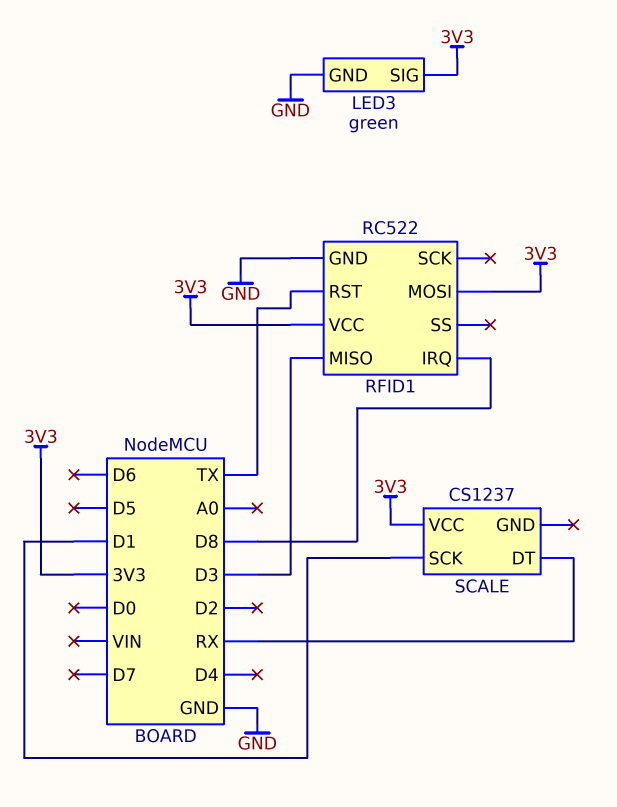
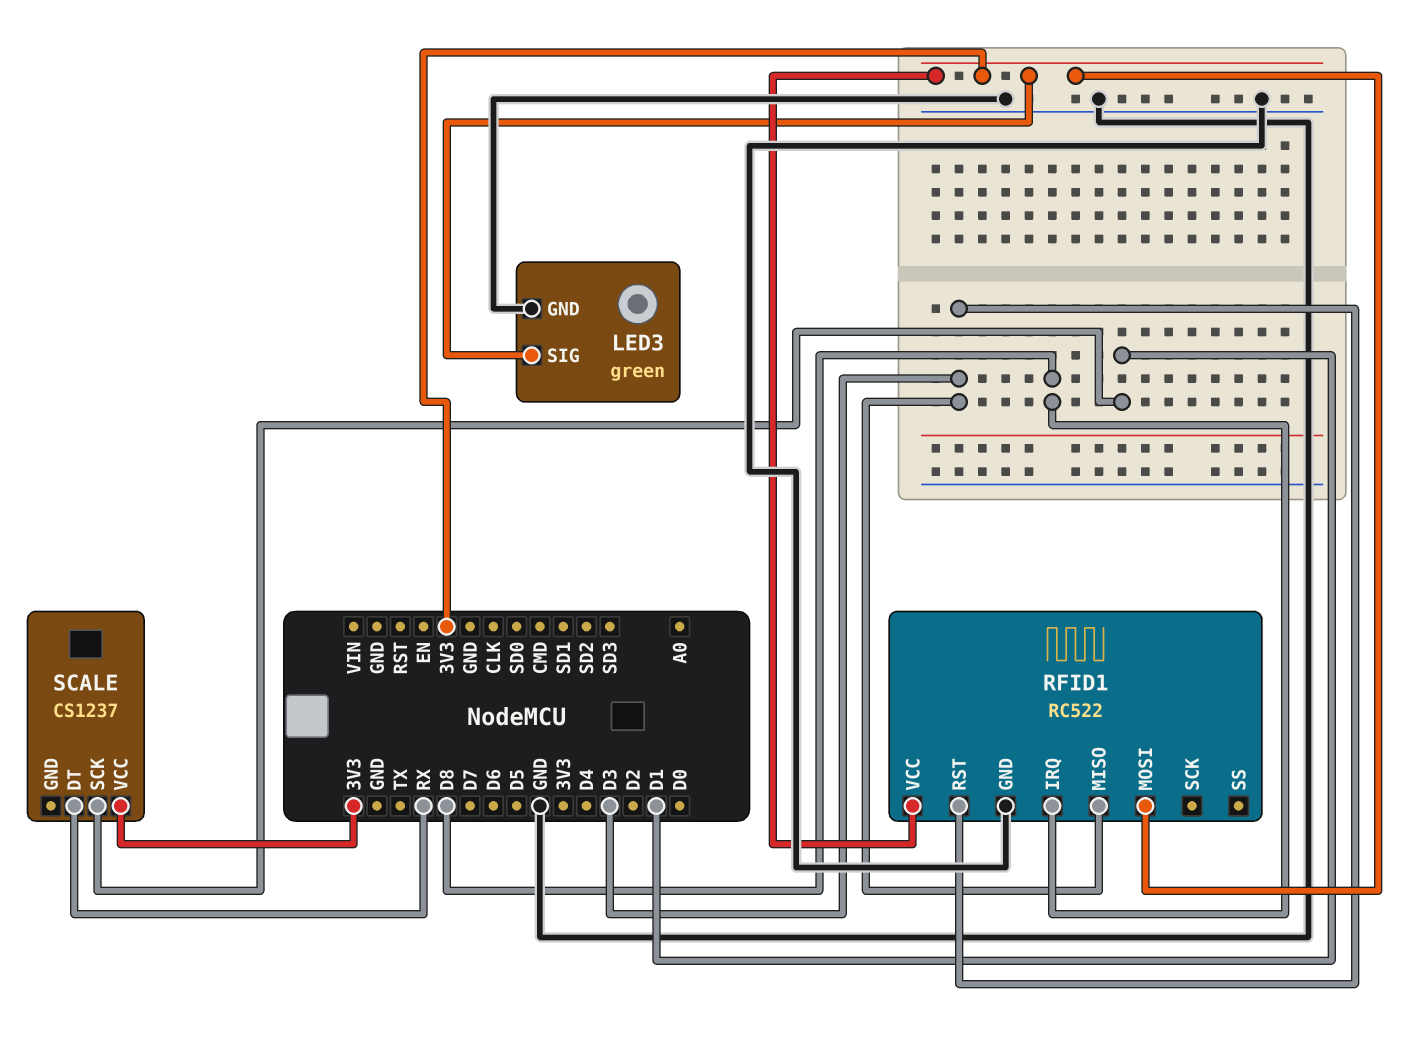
RFID1 pin RST: TX -> D3

